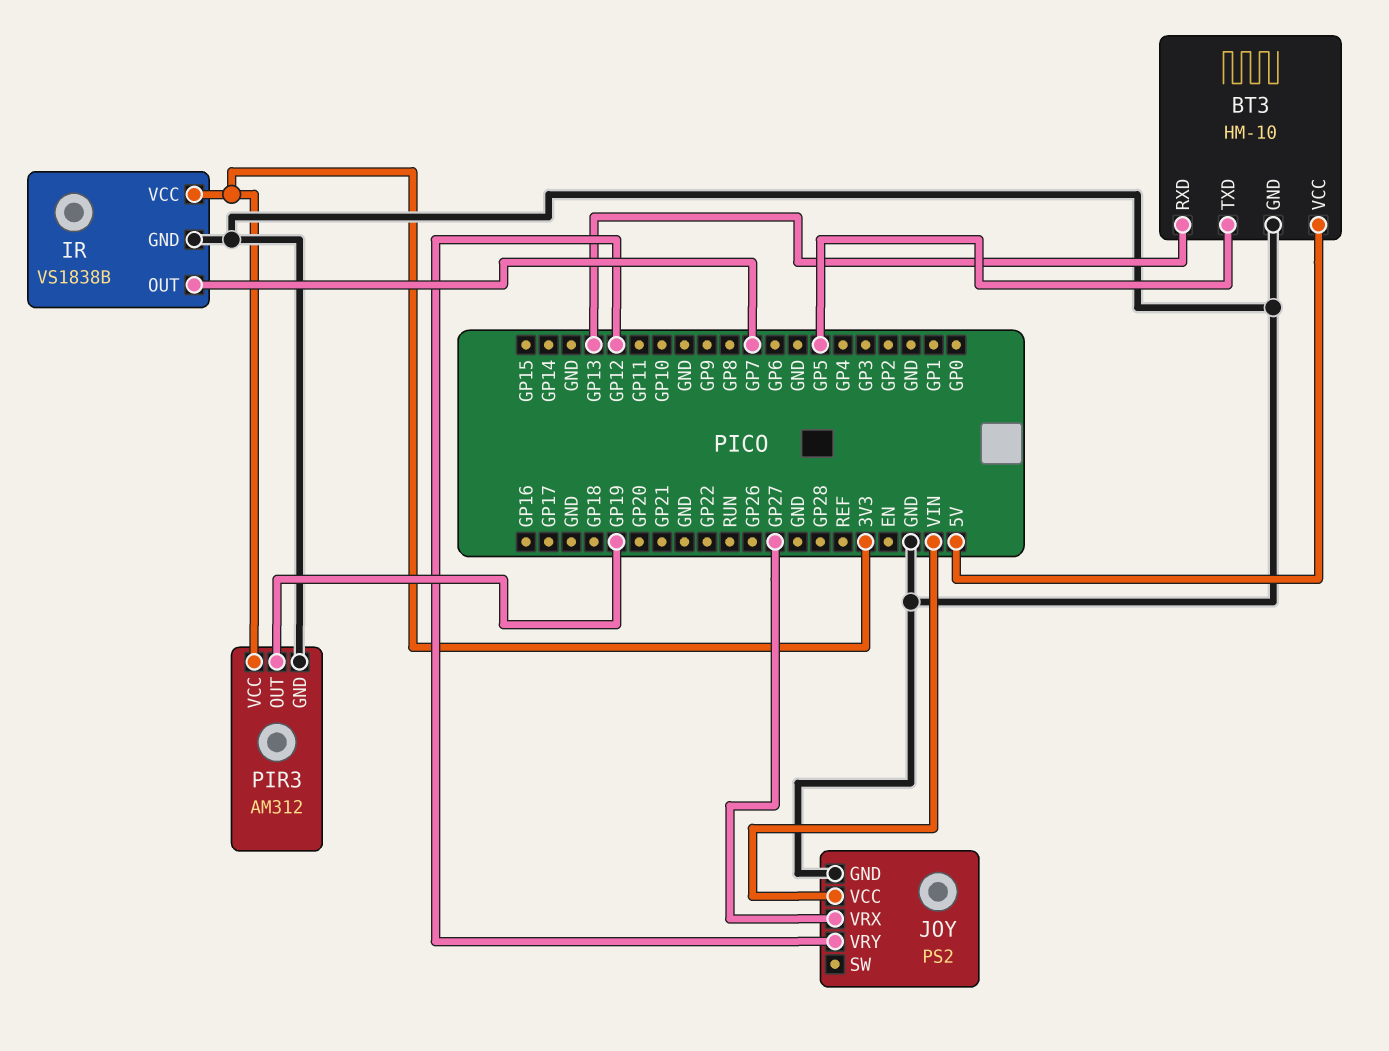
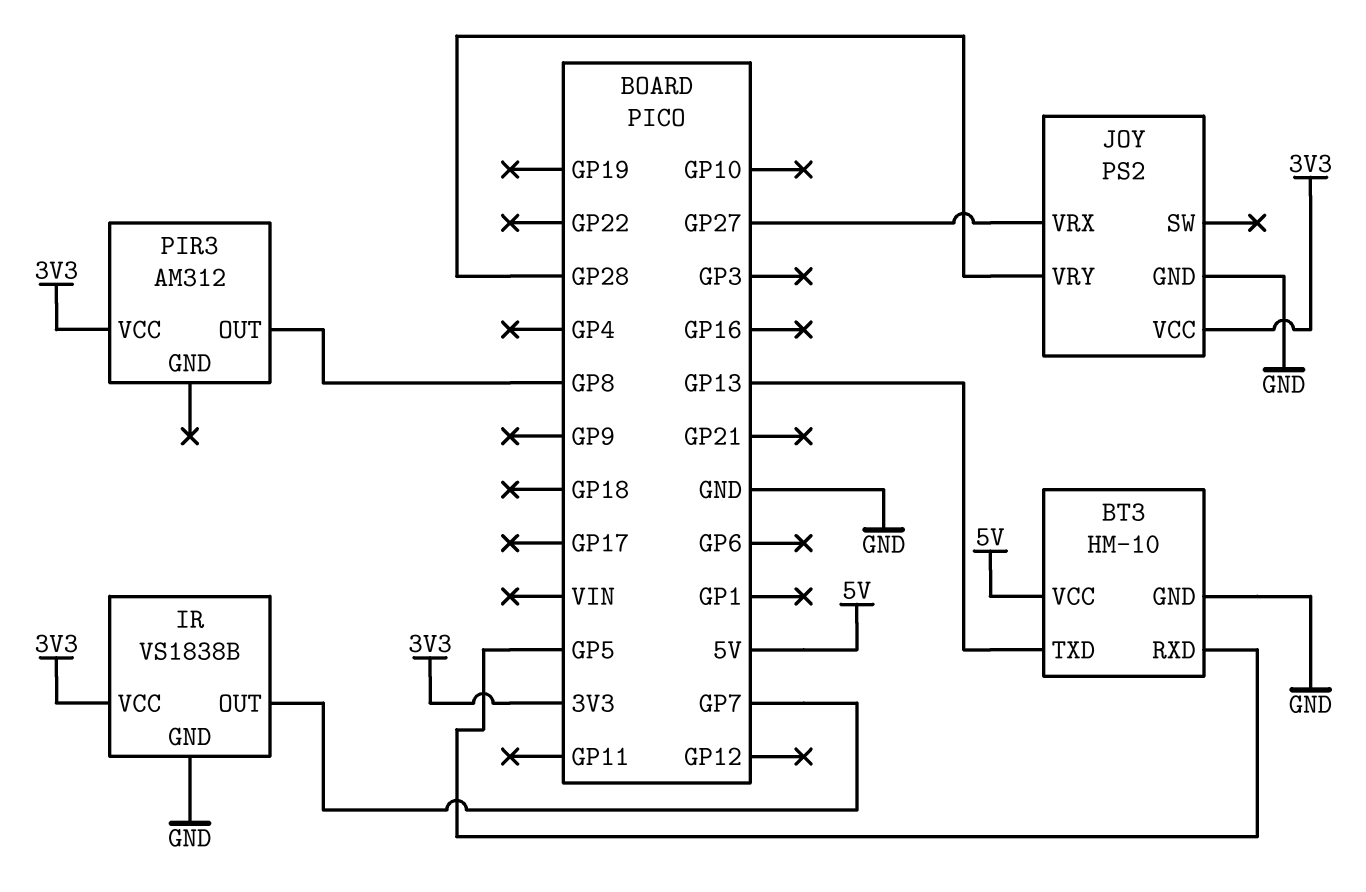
BT3 pin RXD: GP13 -> GP5
BT3 pin TXD: GP5 -> GP13
JOY pin VCC: VIN -> 3V3
JOY pin VRY: GP12 -> GP28
PIR3 pin GND: GND -> none
PIR3 pin OUT: GP19 -> GP8

